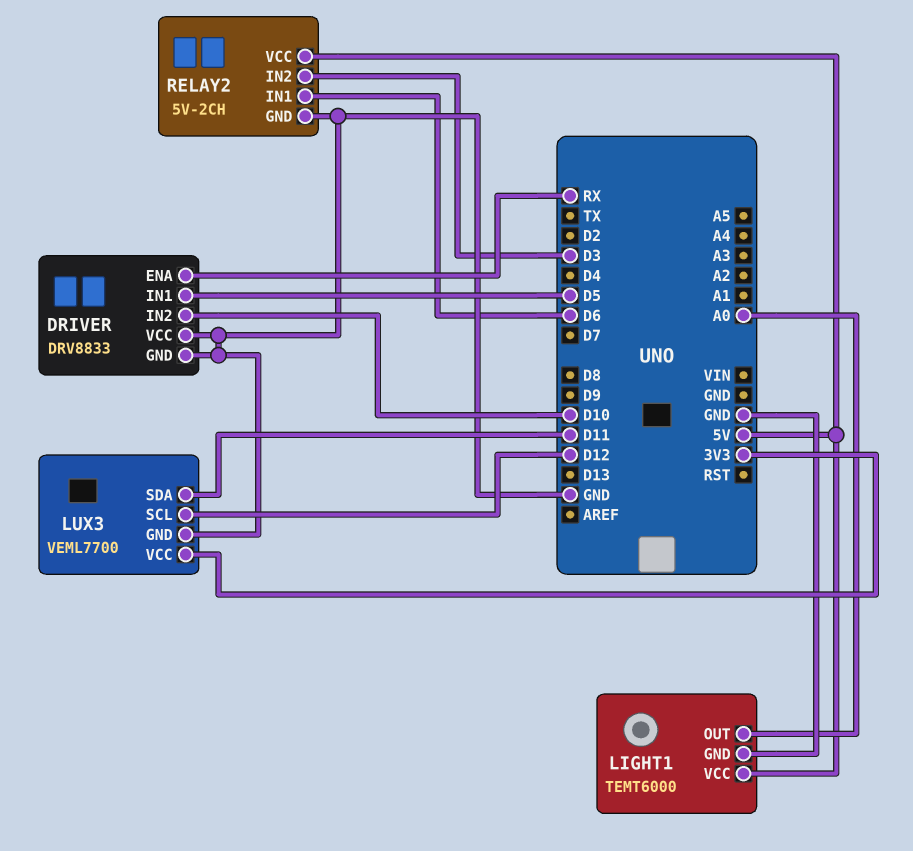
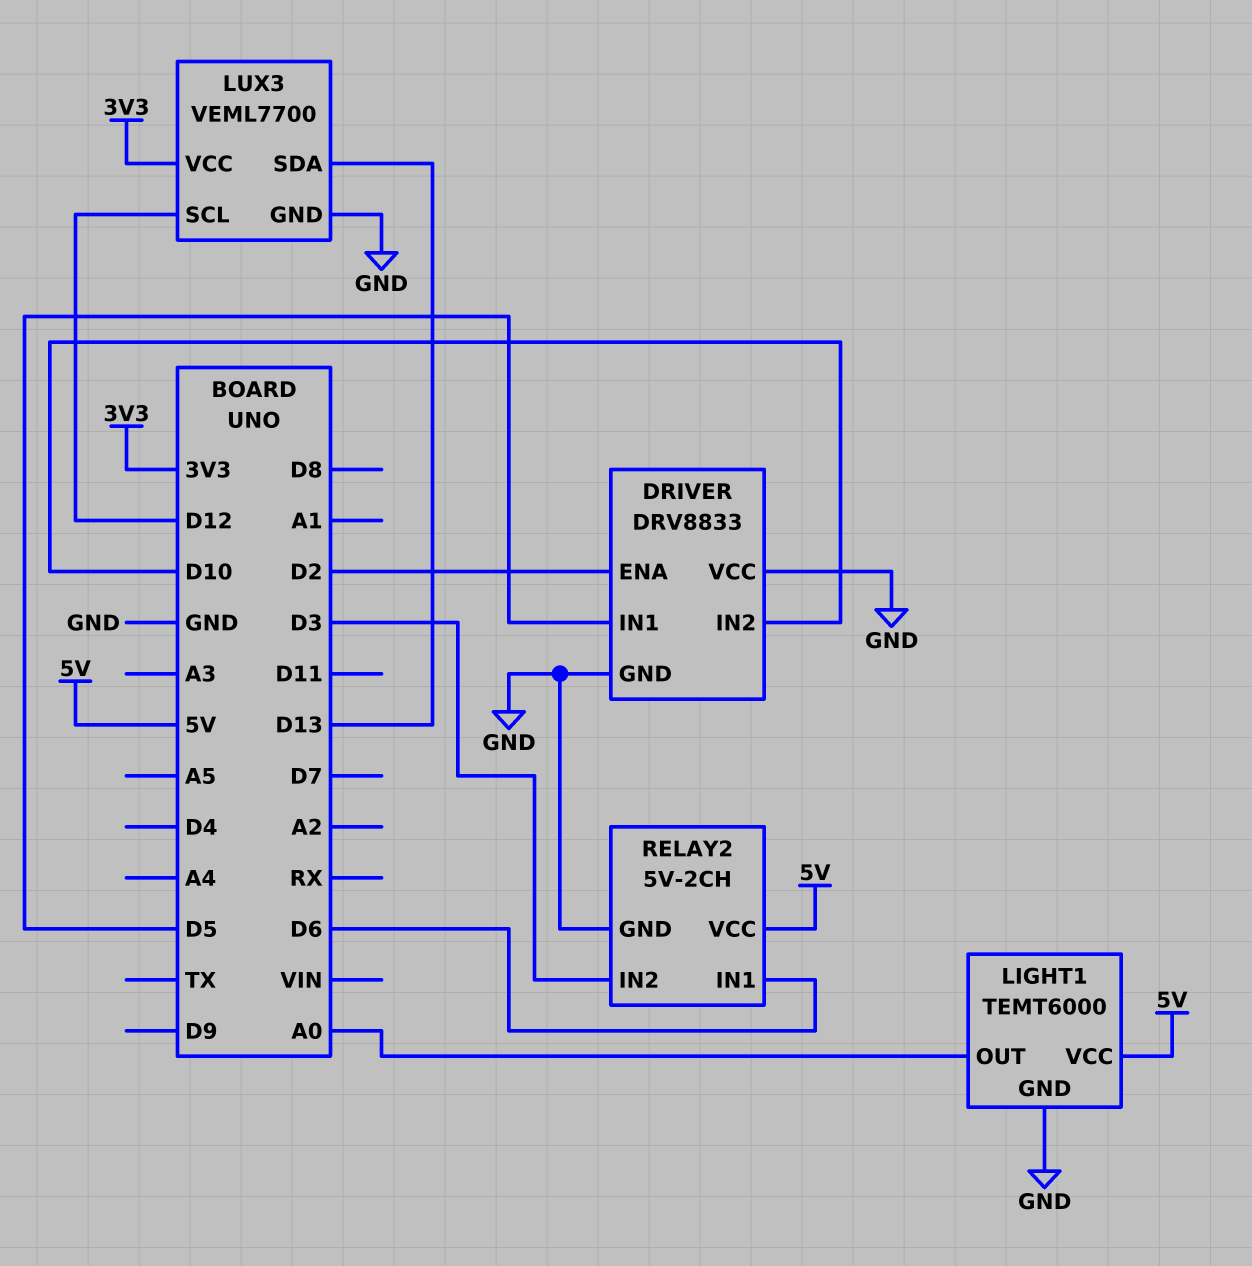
DRIVER pin ENA: RX -> D2
LUX3 pin SDA: D11 -> D13

